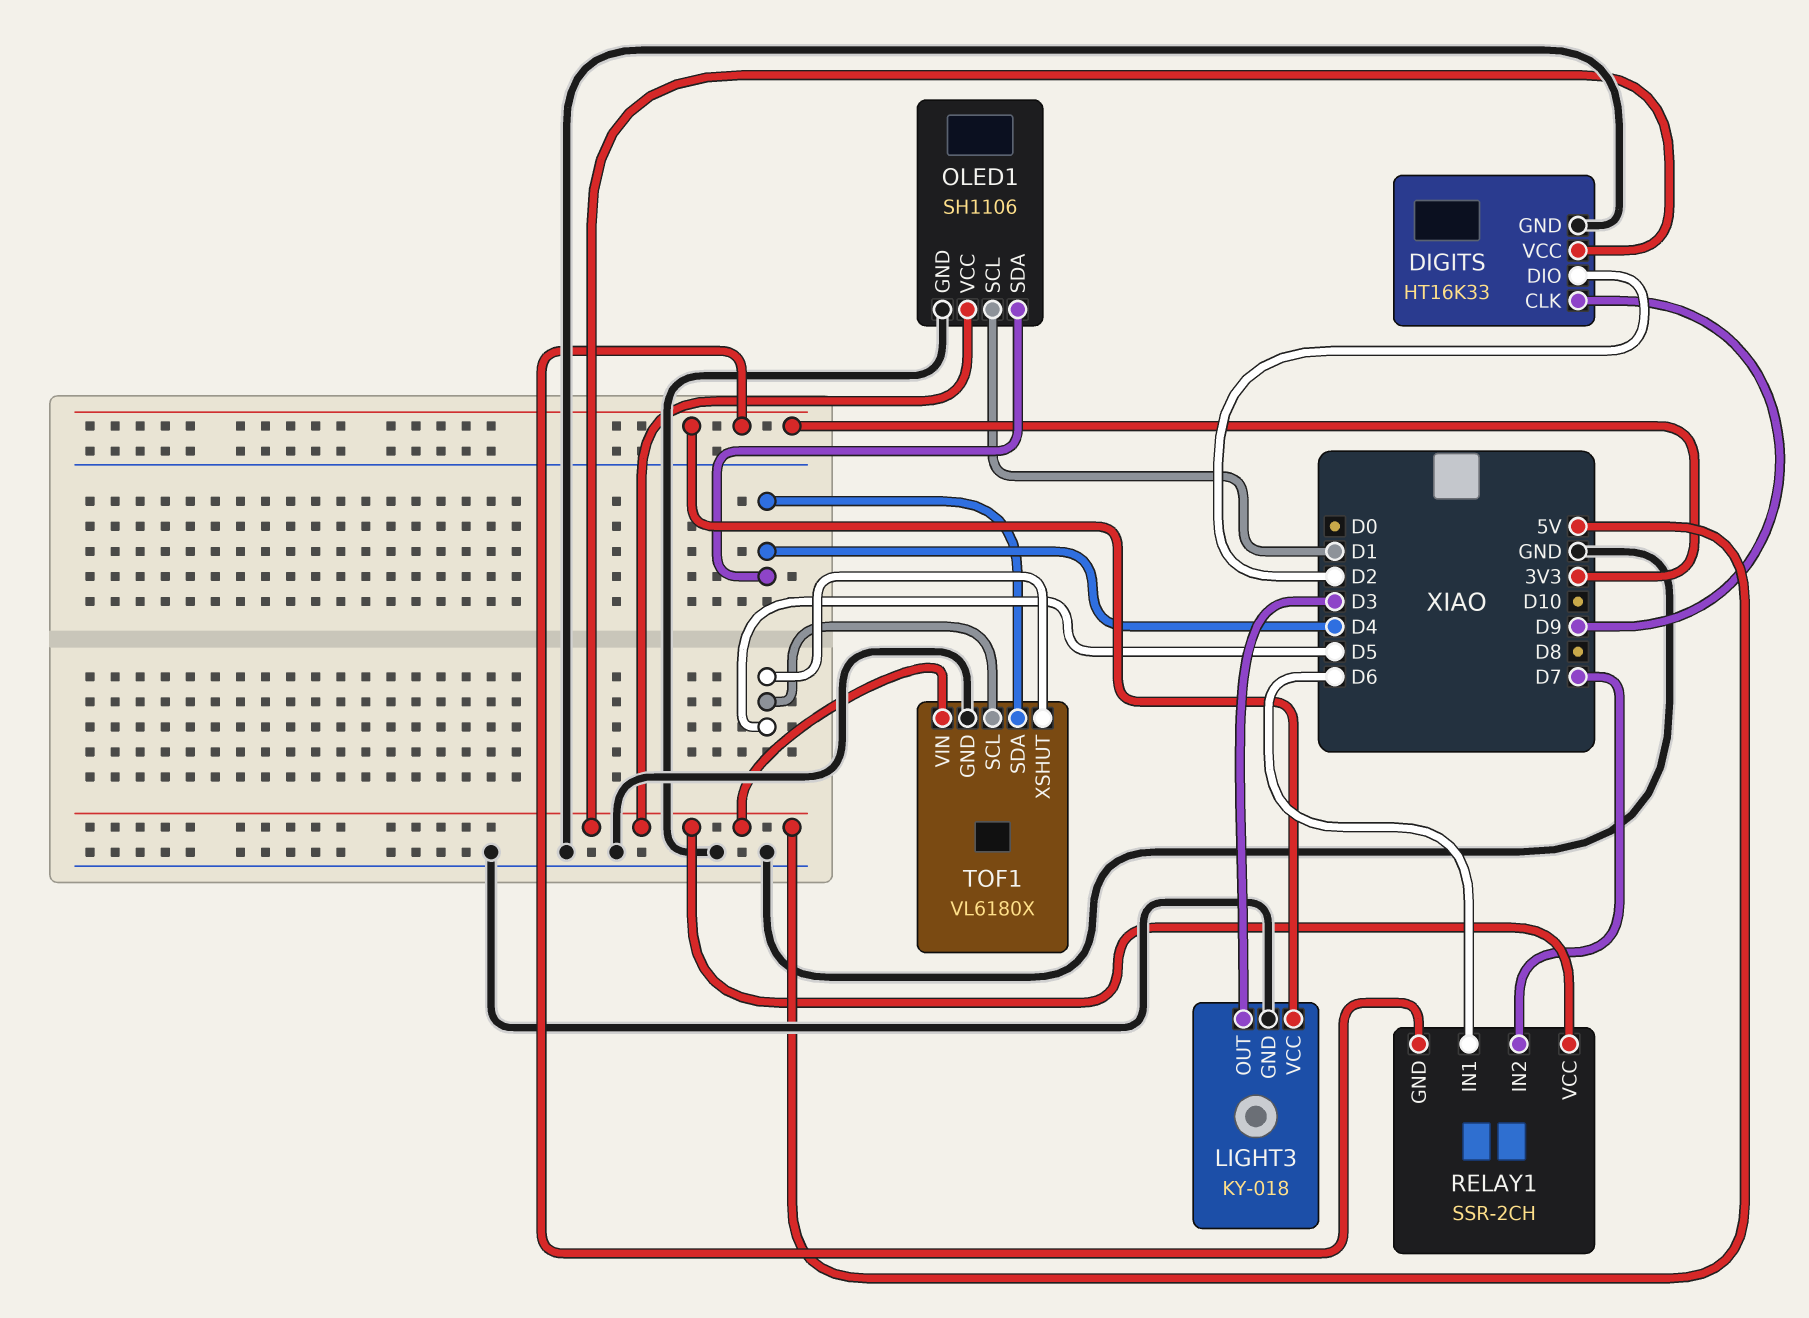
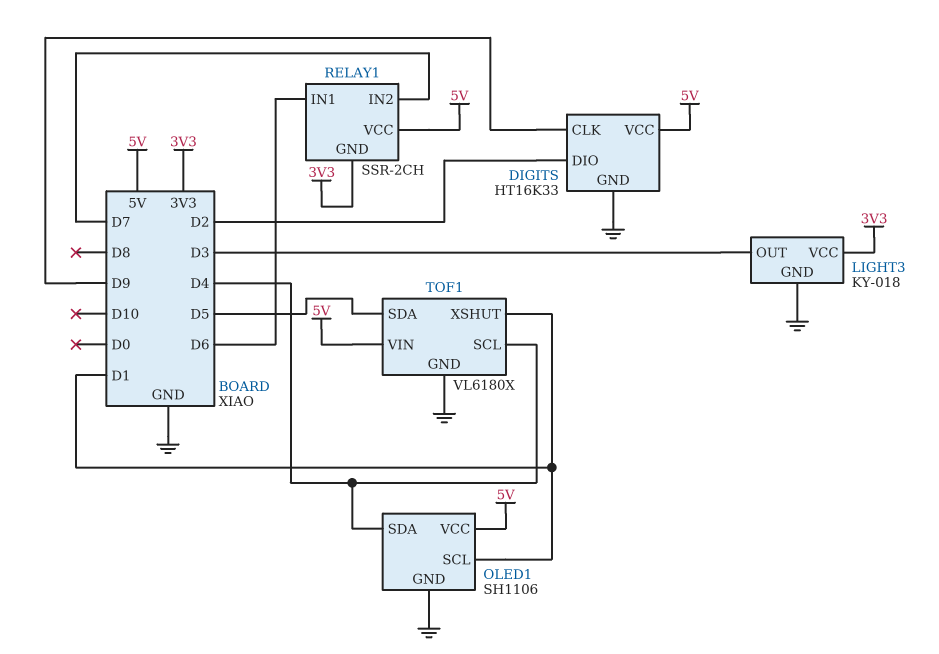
TOF1 pin SCL: D5 -> D4
TOF1 pin SDA: D4 -> D5
TOF1 pin XSHUT: D5 -> D1

